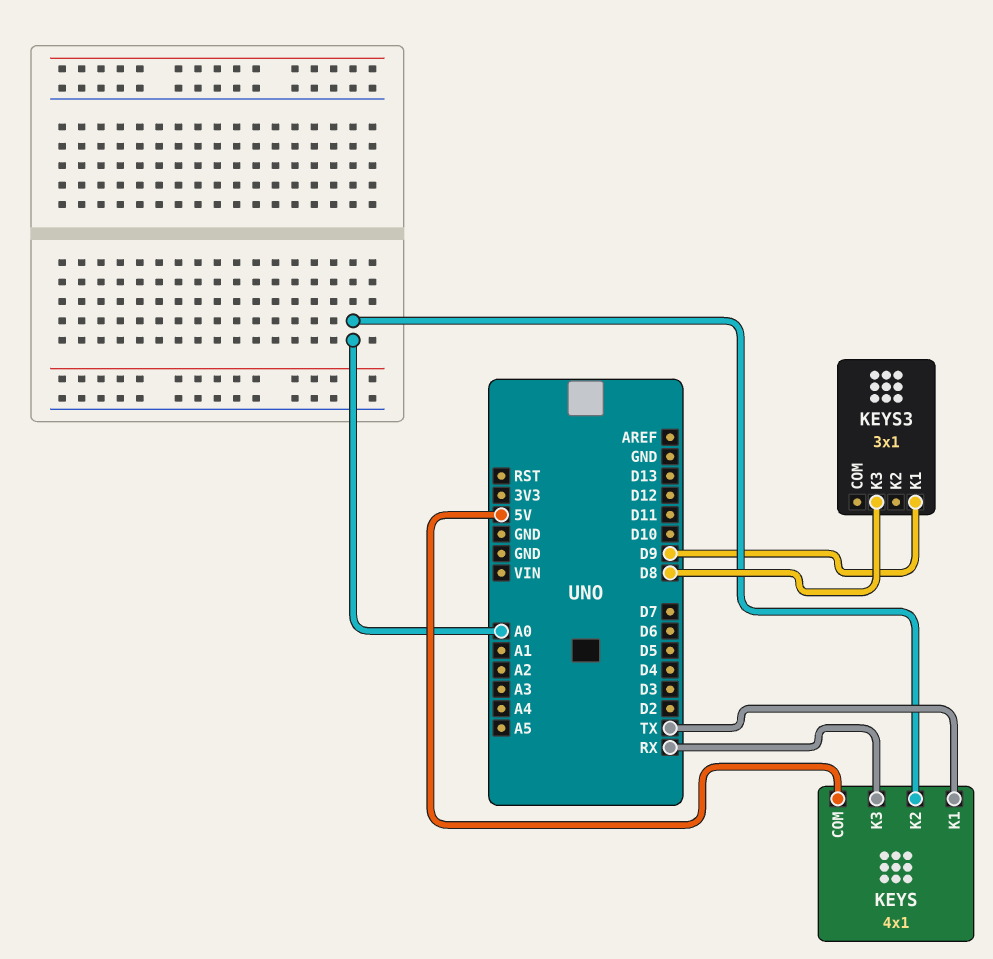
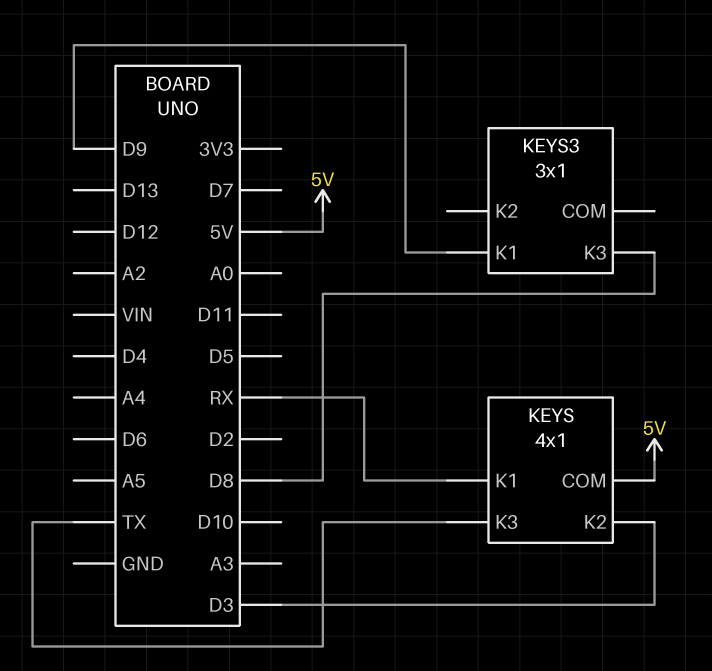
KEYS pin K1: TX -> RX
KEYS pin K2: A0 -> D3
KEYS pin K3: RX -> TX

